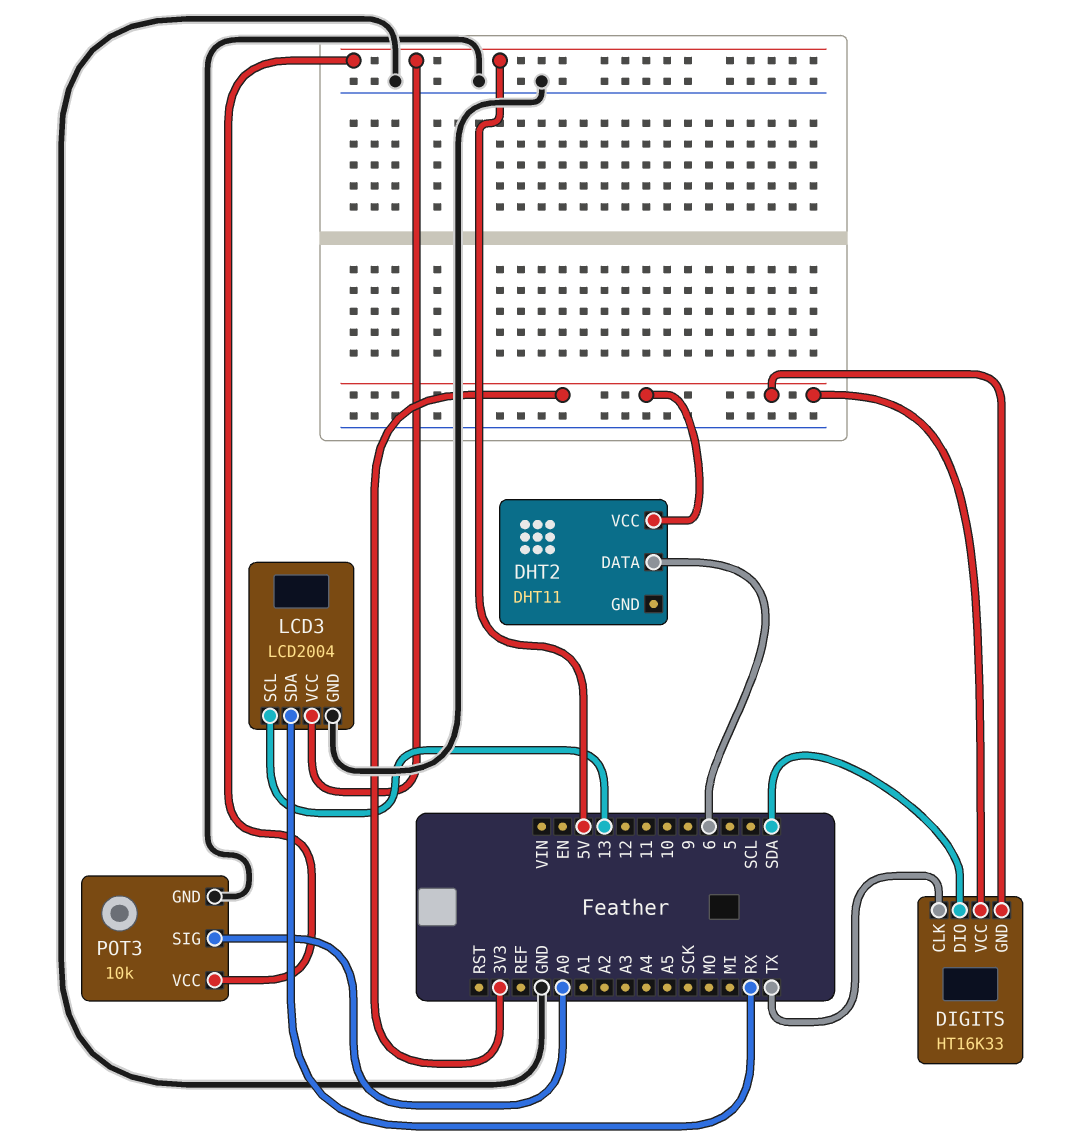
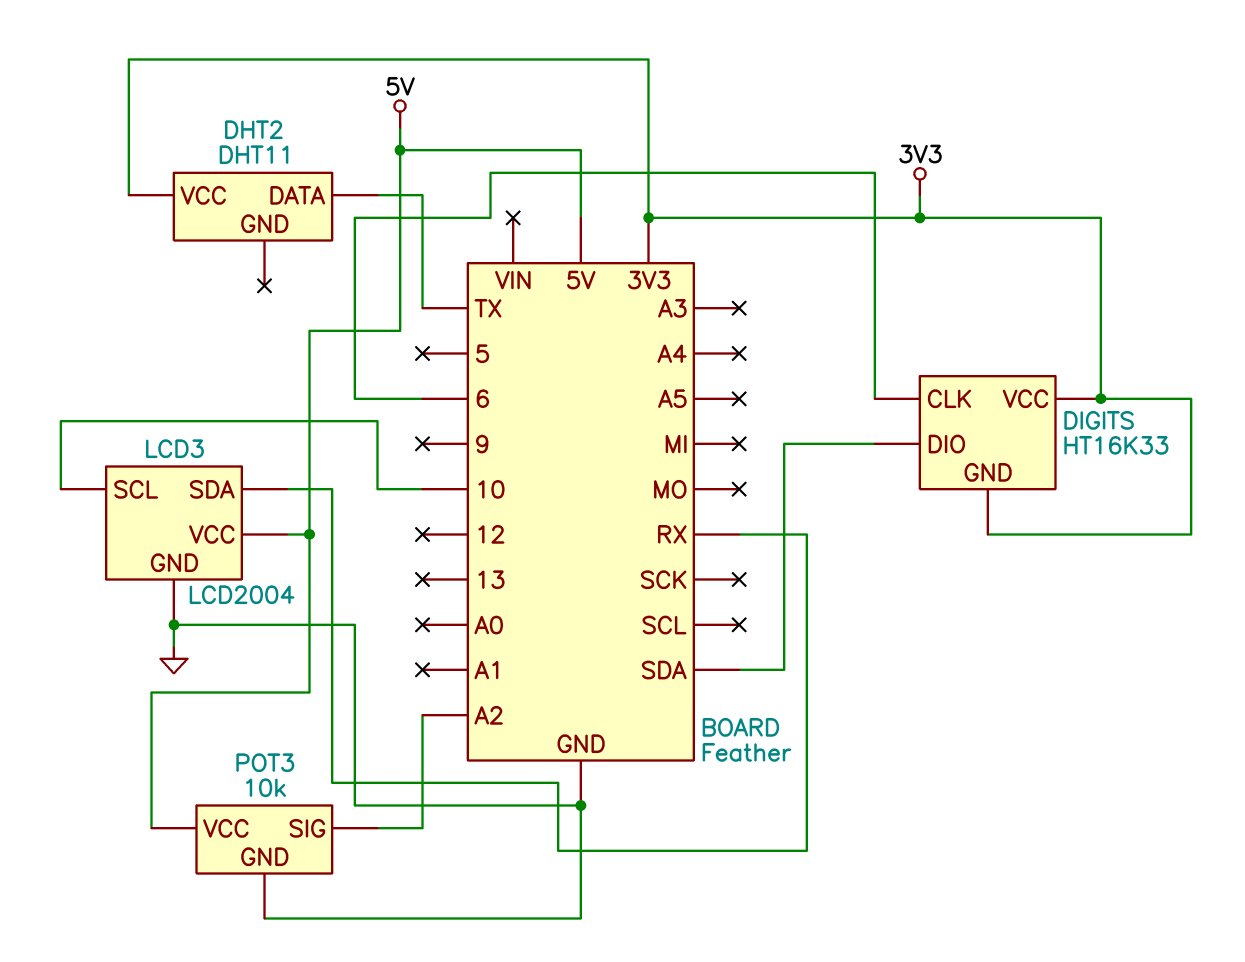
DHT2 pin DATA: 6 -> TX
DIGITS pin CLK: TX -> 6
LCD3 pin SCL: 13 -> 10
POT3 pin SIG: A0 -> A2

